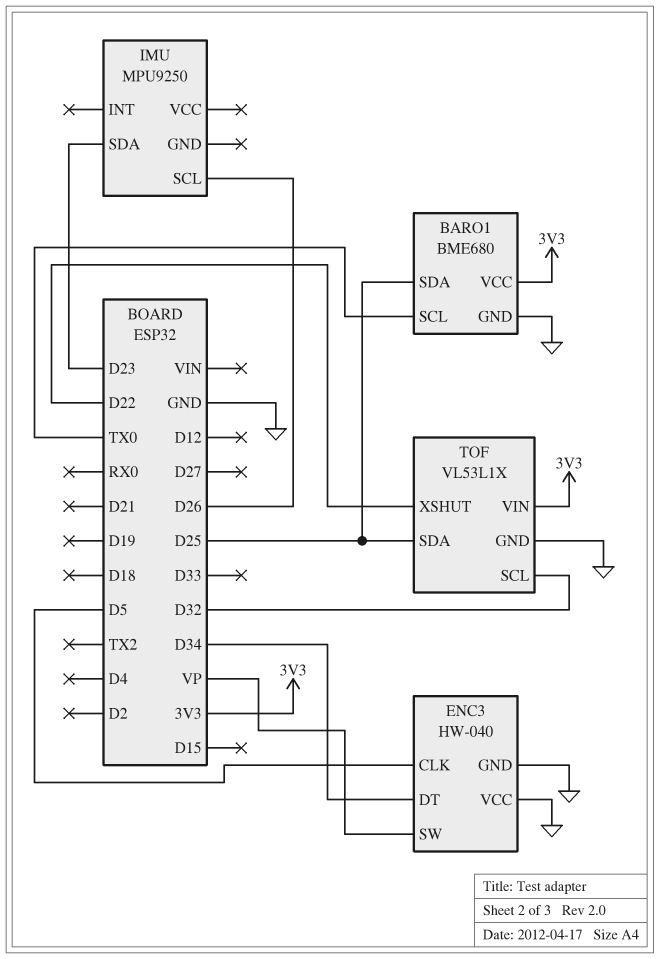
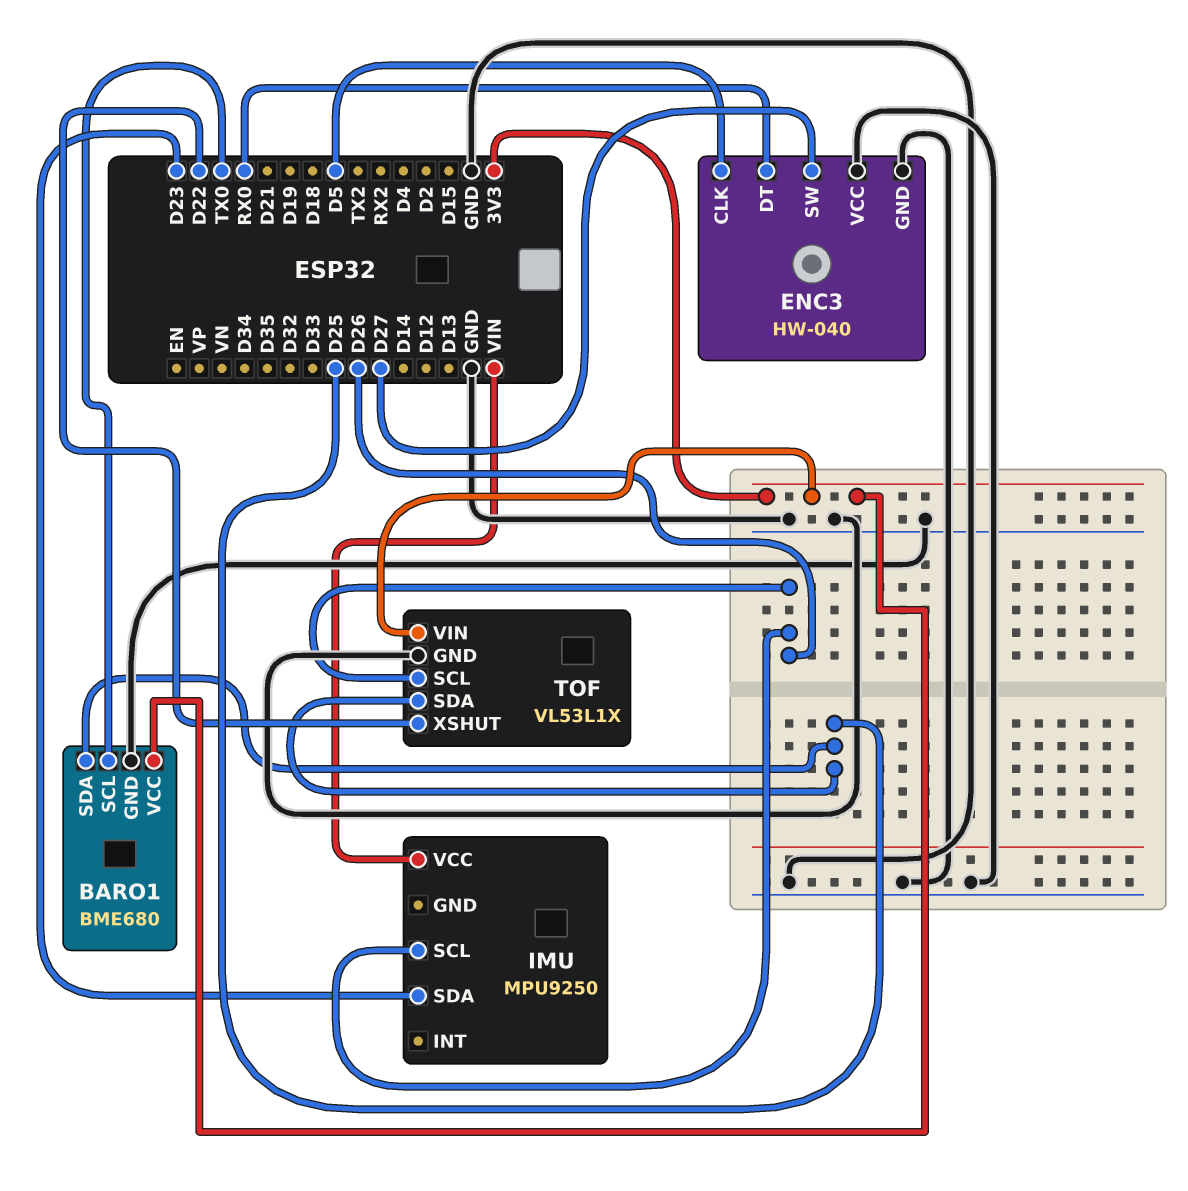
ENC3 pin DT: D34 -> RX0
ENC3 pin SW: VP -> D27
IMU pin VCC: none -> VIN
TOF pin SCL: D32 -> D26

